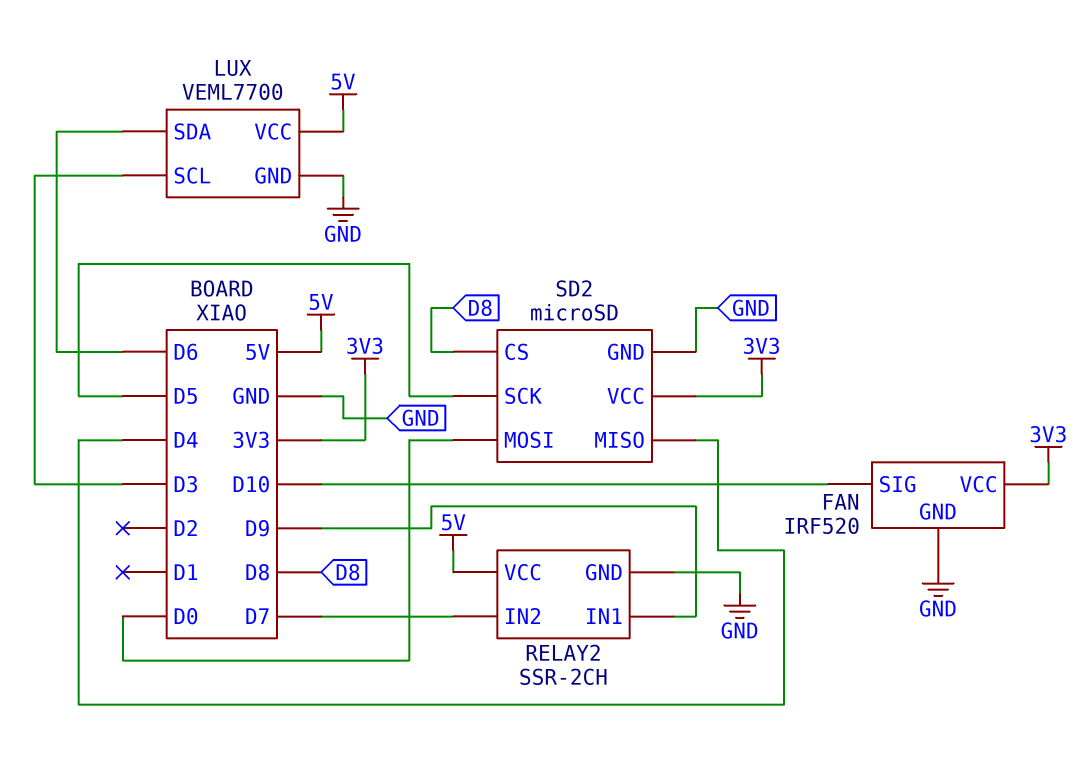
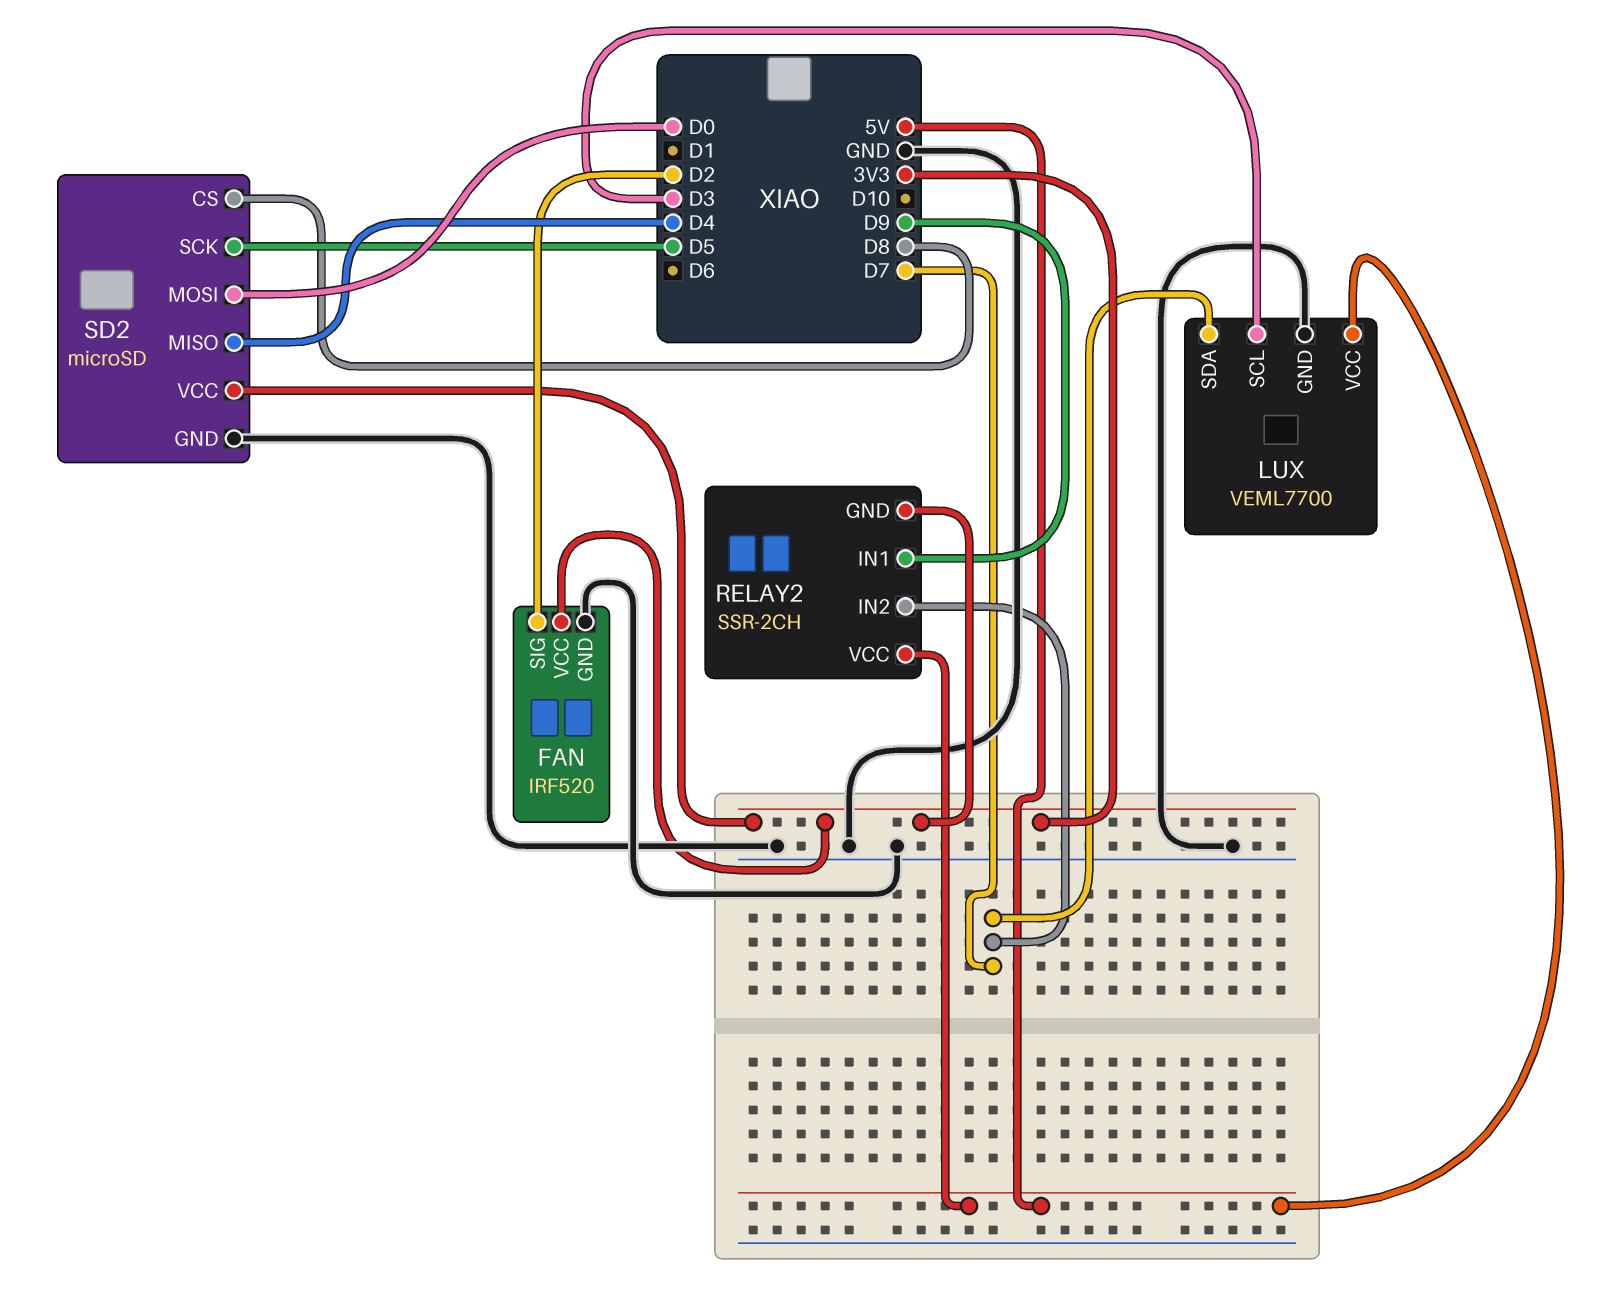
FAN pin SIG: D10 -> D2
LUX pin SDA: D6 -> D7
RELAY2 pin GND: GND -> 3V3

